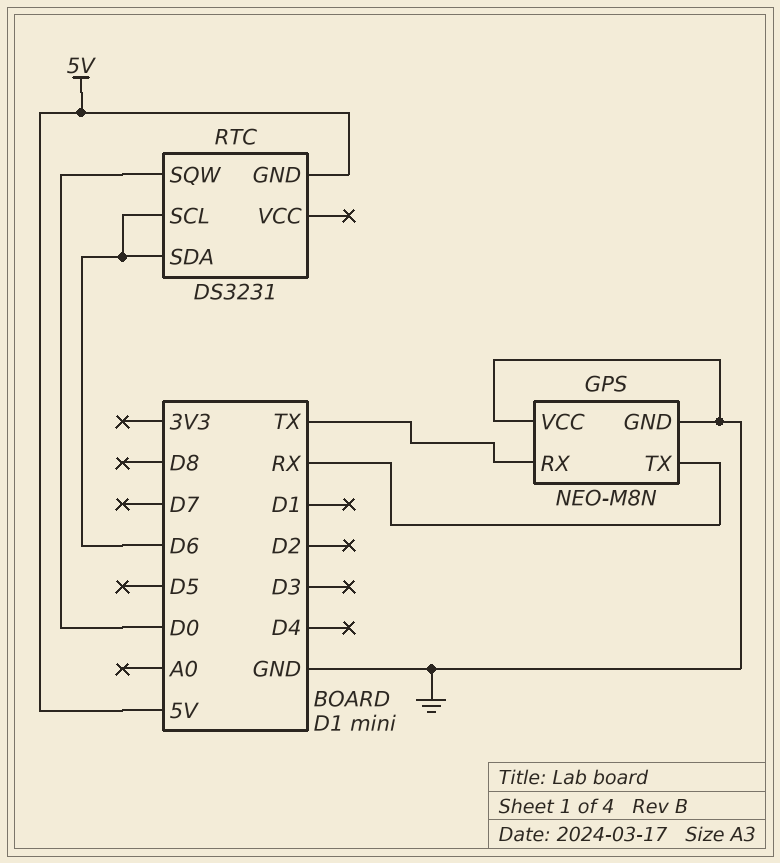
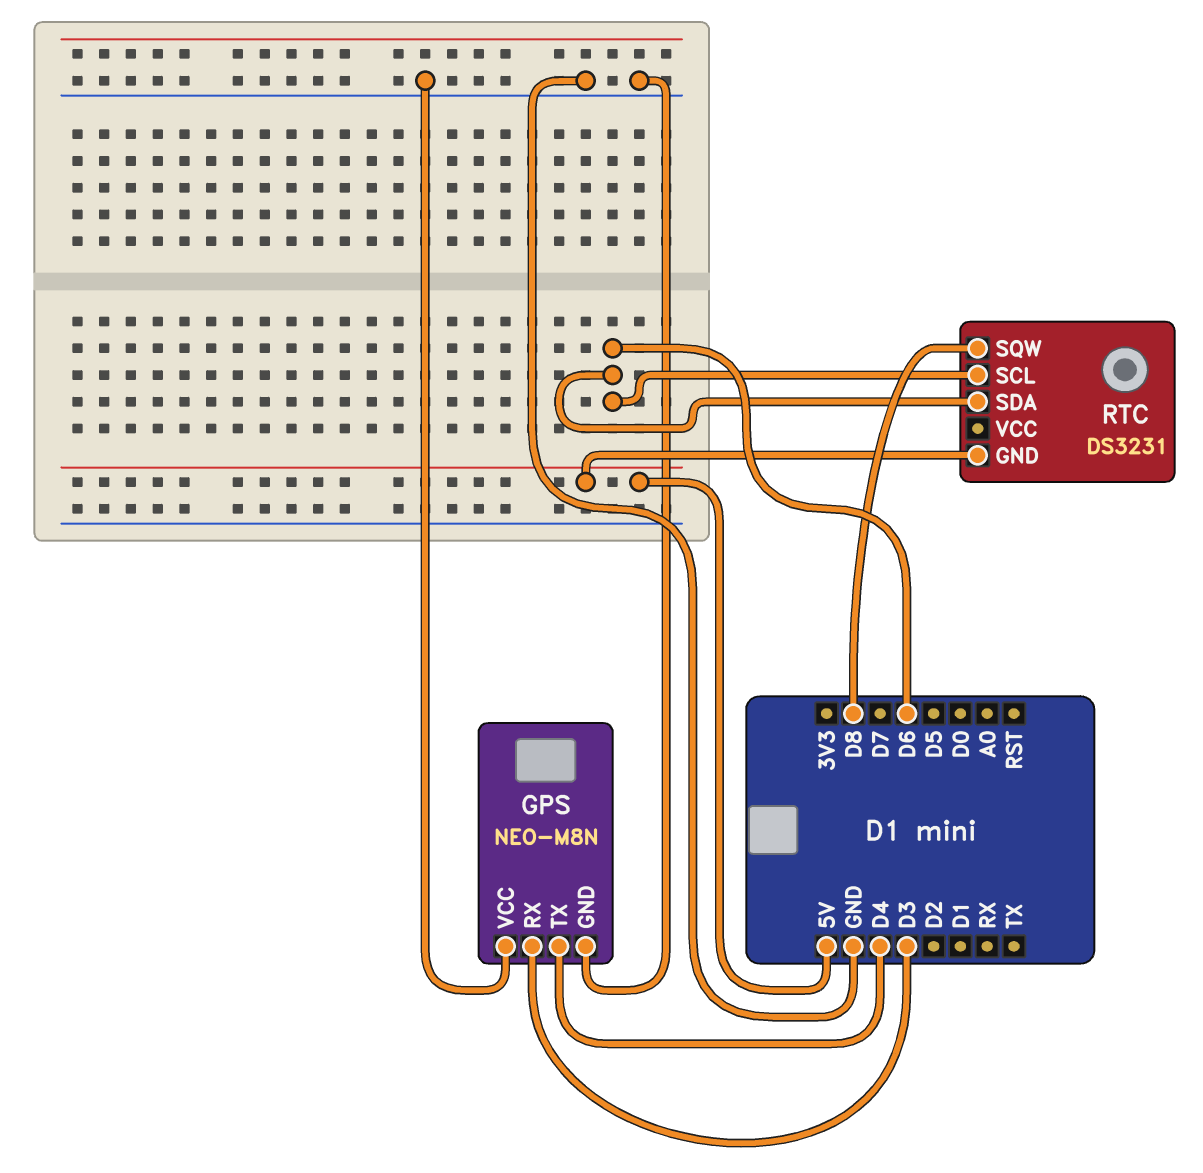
GPS pin RX: TX -> D3
GPS pin TX: RX -> D4
RTC pin SQW: D0 -> D8

